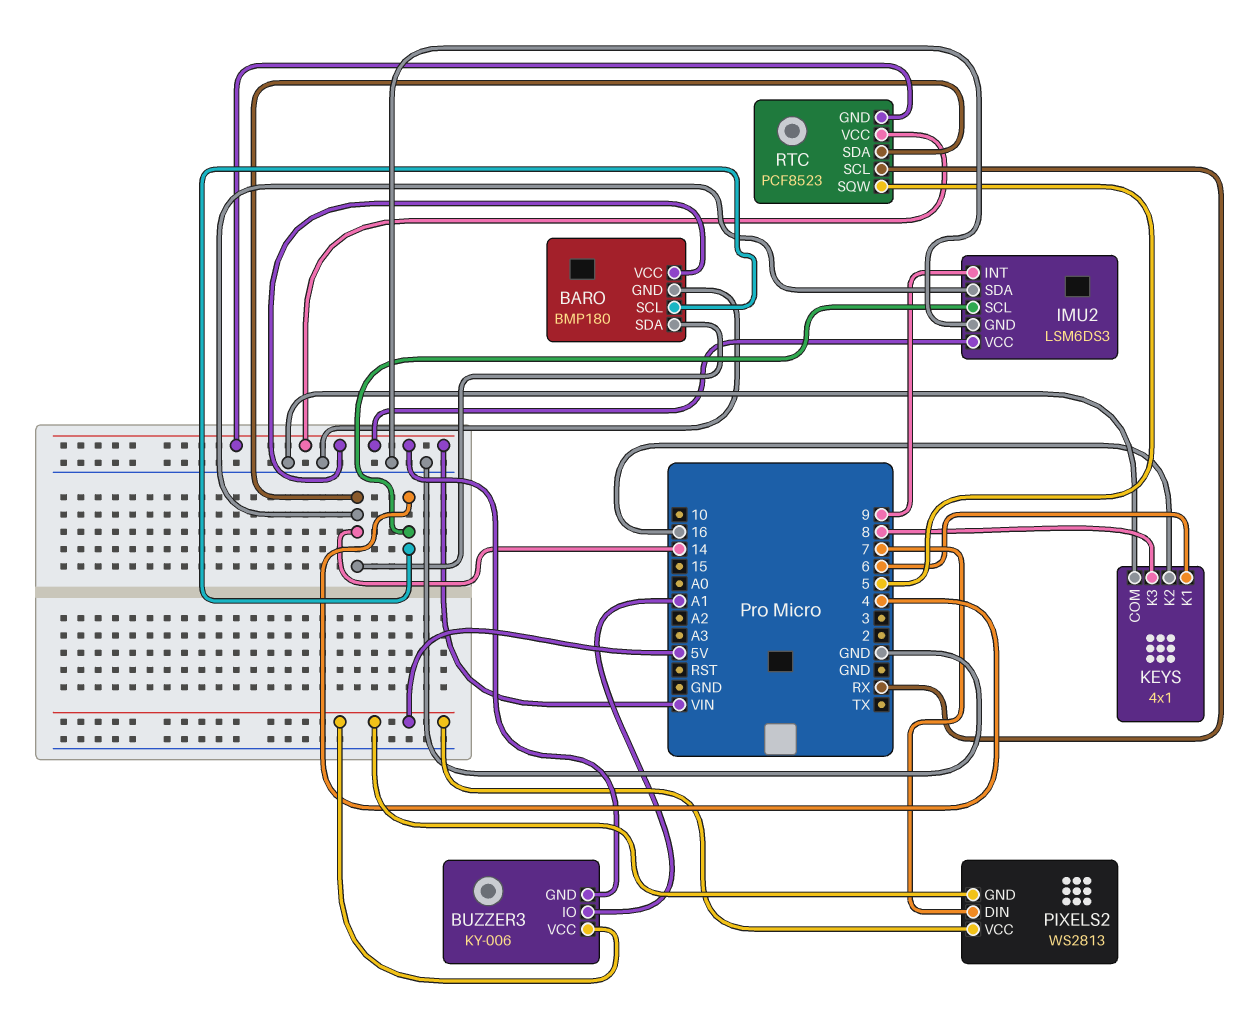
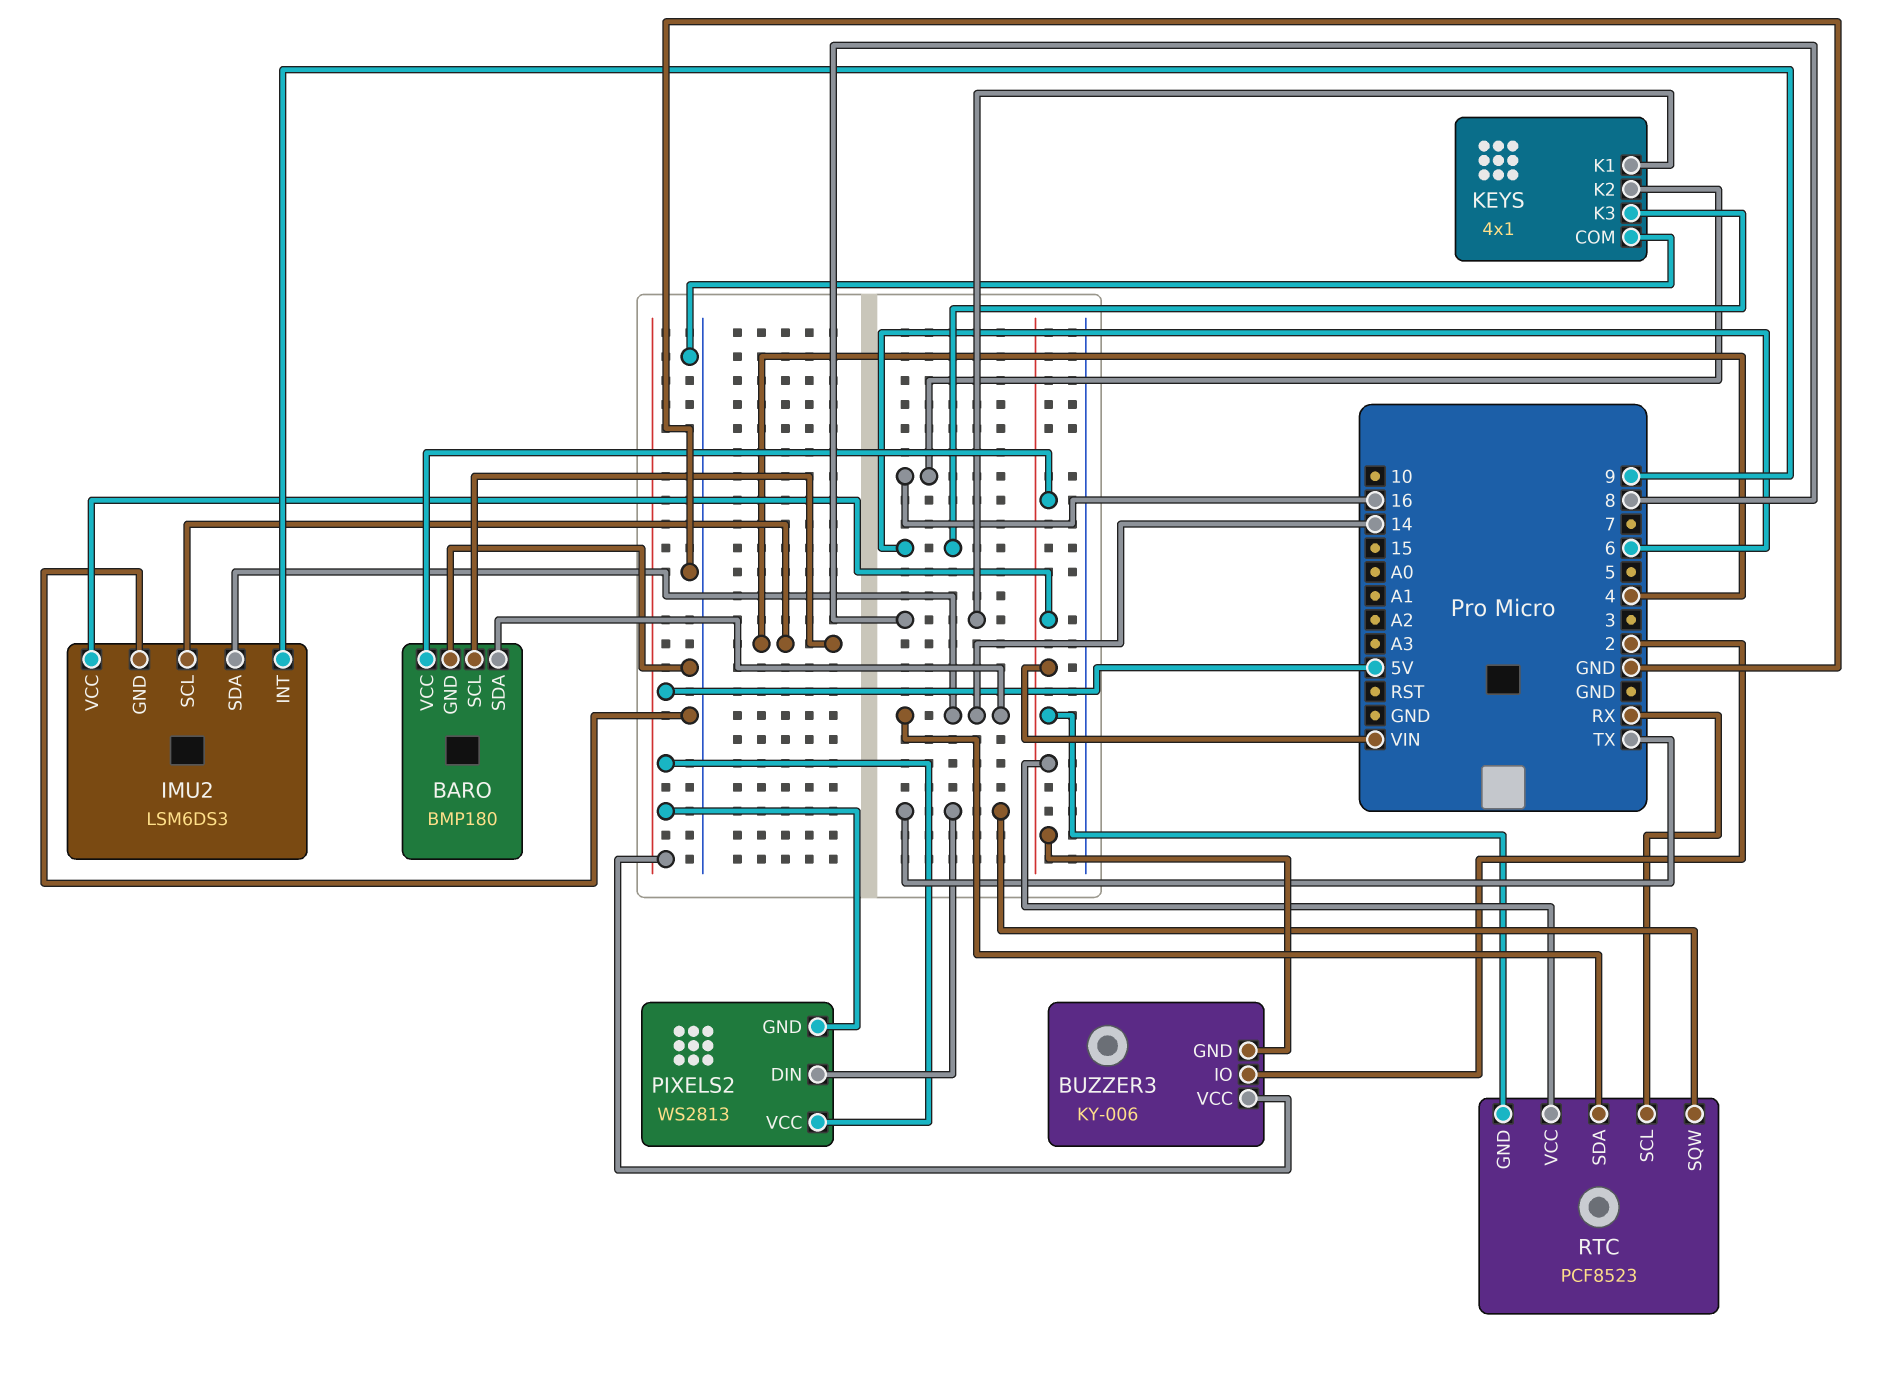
BUZZER3 pin IO: A1 -> 2
KEYS pin K1: 6 -> 8
KEYS pin K3: 8 -> 6
PIXELS2 pin DIN: 7 -> TX
RTC pin SQW: 5 -> TX

